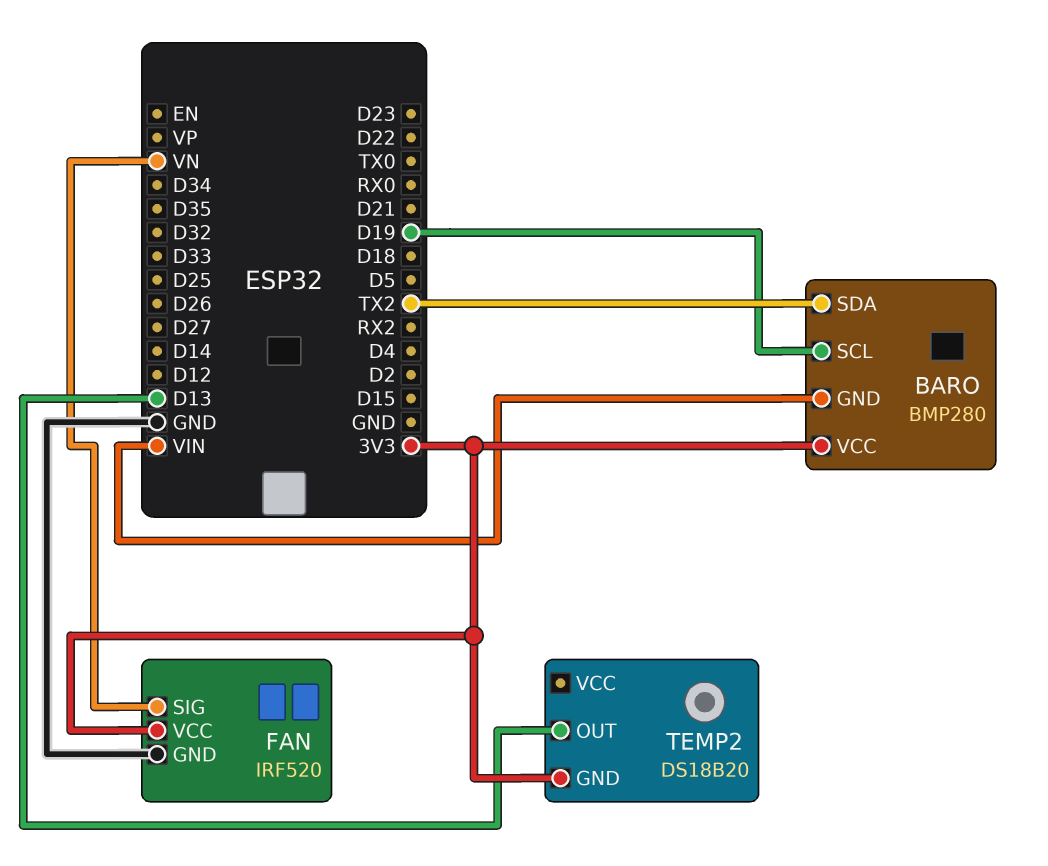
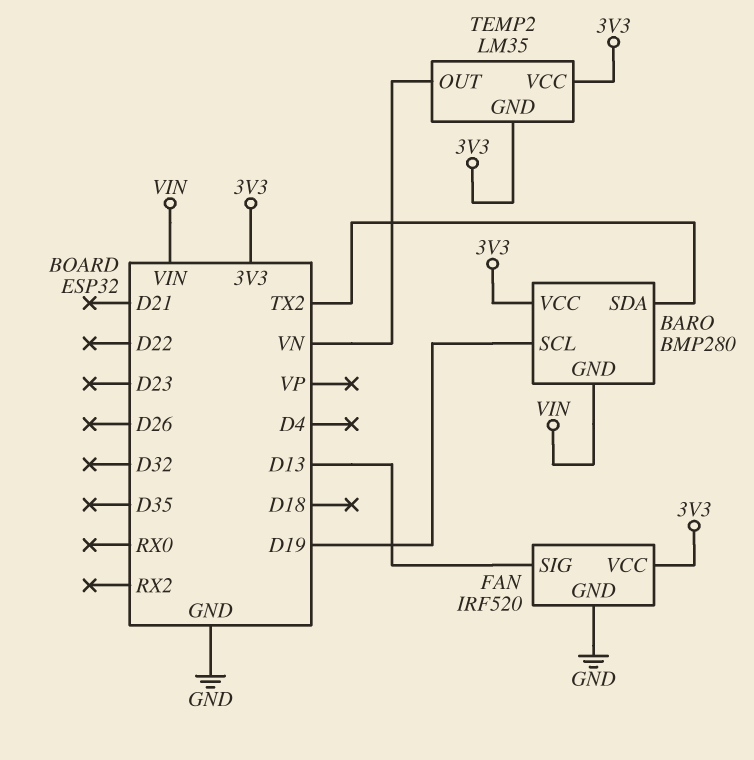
FAN pin SIG: VN -> D13
TEMP2: DS18B20 -> LM35
TEMP2 pin OUT: D13 -> VN
TEMP2 pin VCC: none -> 3V3

